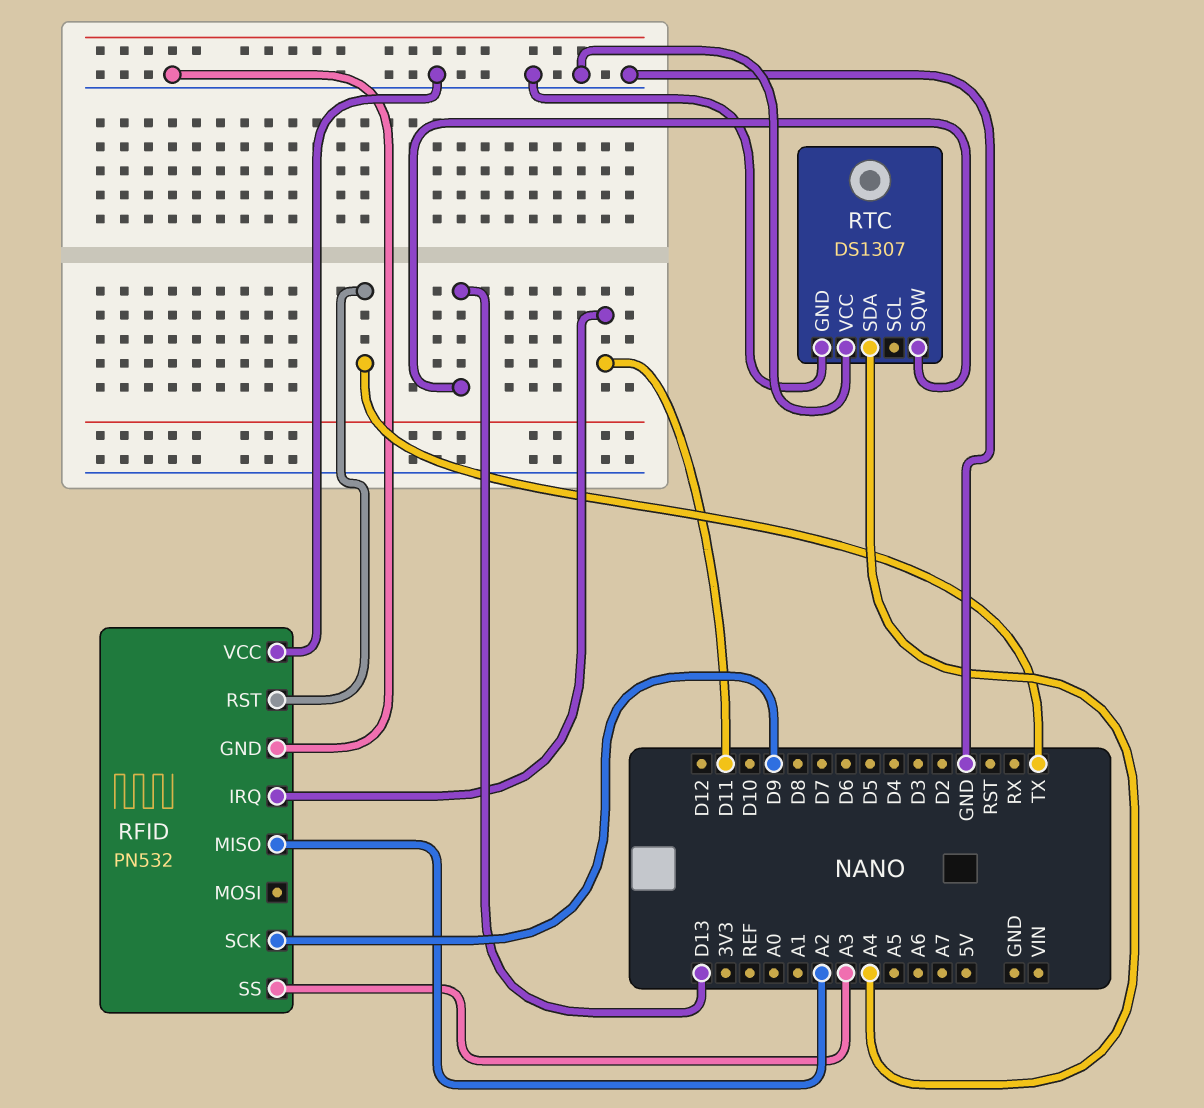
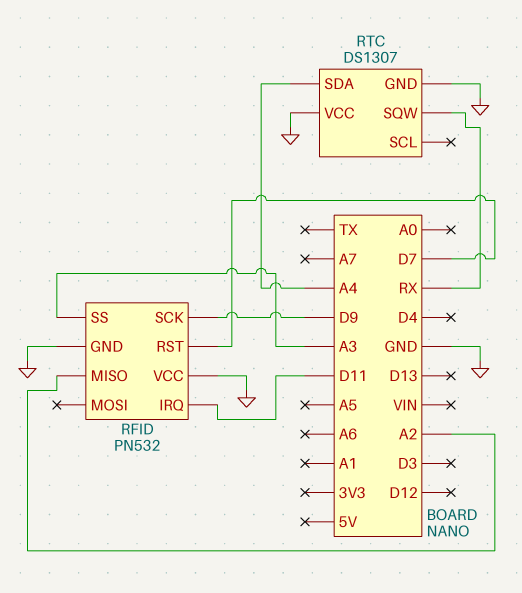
RFID pin RST: TX -> D7
RTC pin SQW: D13 -> RX

